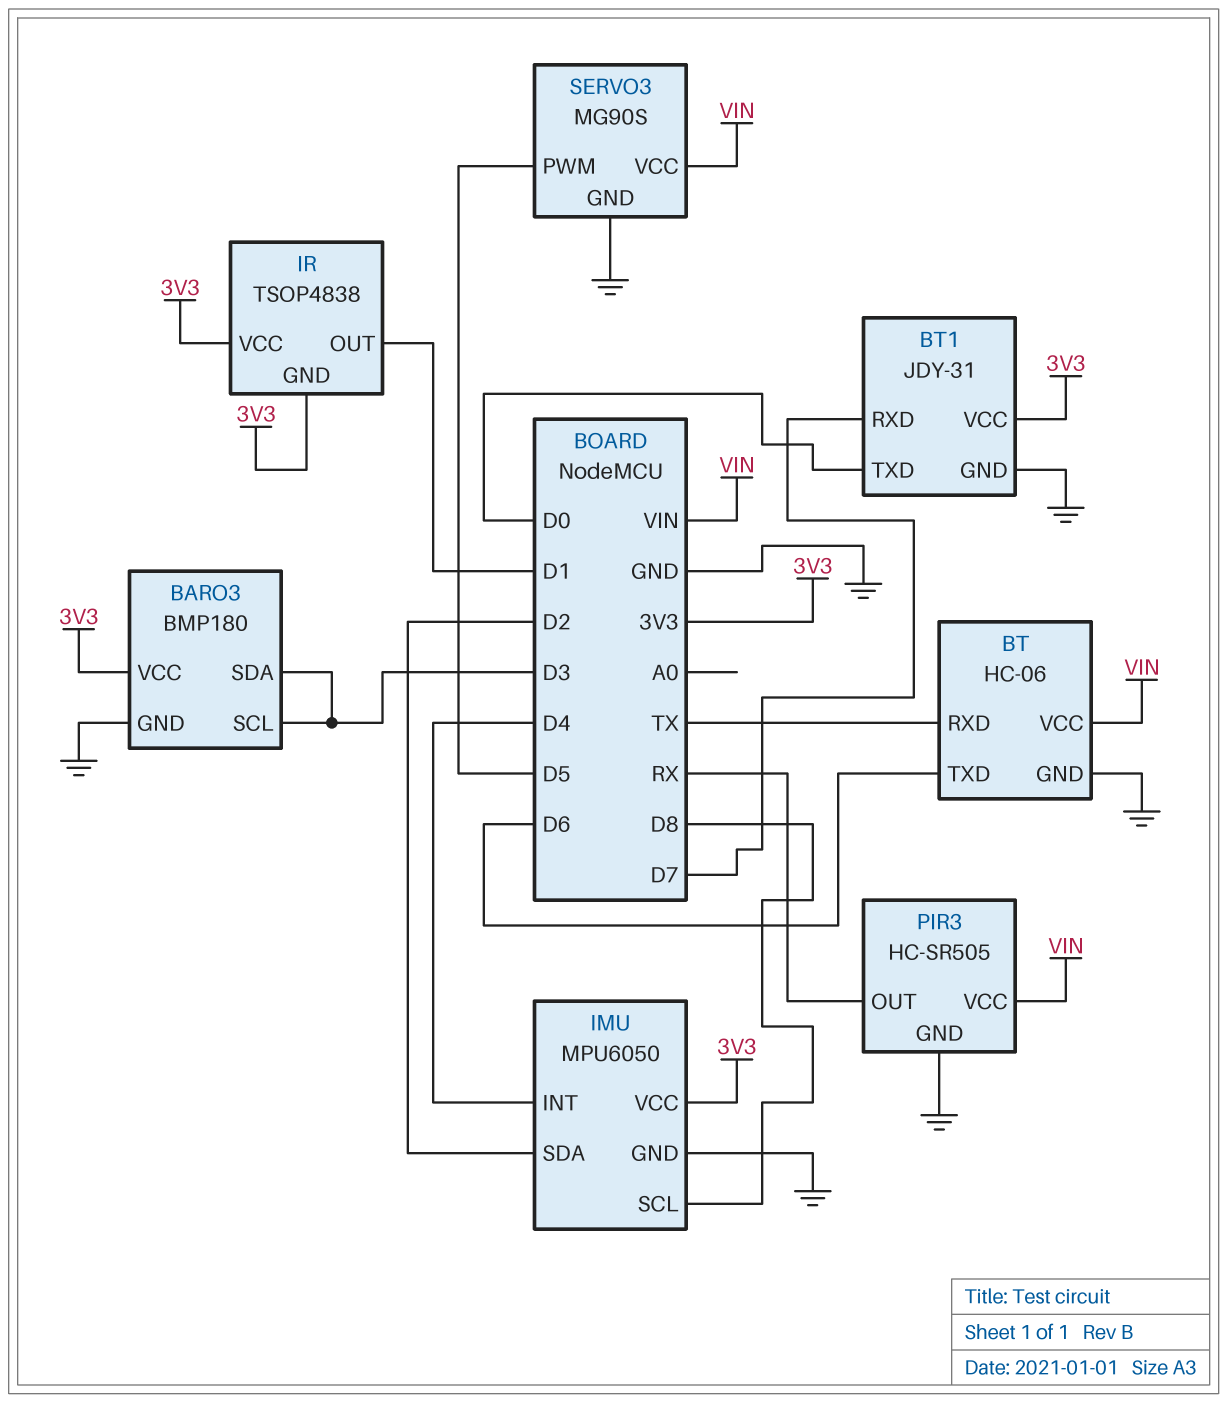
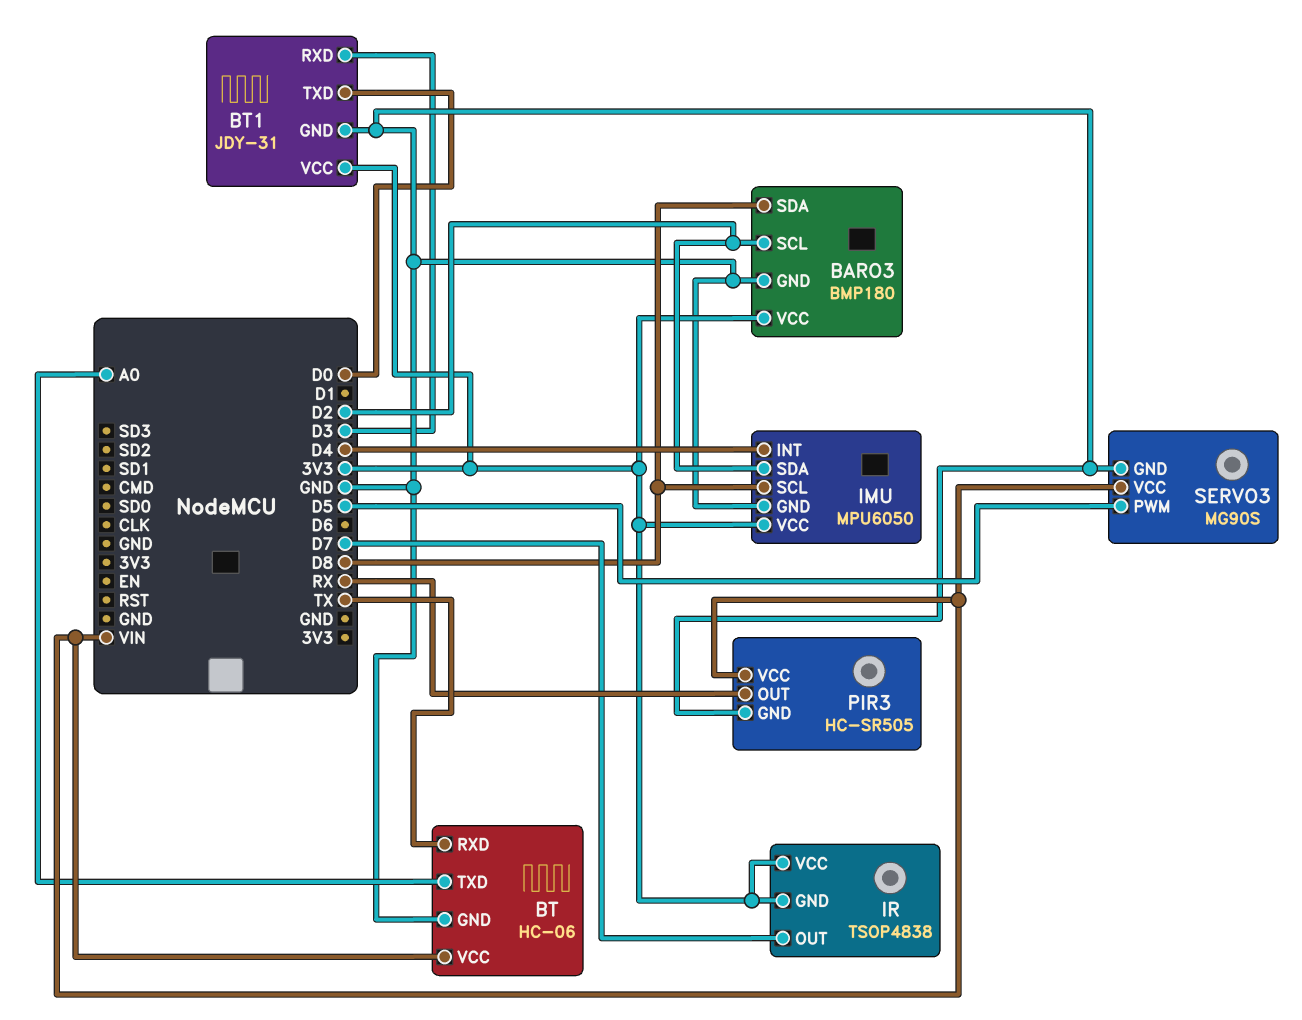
BARO3 pin SCL: D3 -> D2
BARO3 pin SDA: D3 -> D8
BT pin TXD: D6 -> A0
BT1 pin RXD: D7 -> D3
IR pin OUT: D1 -> D7

